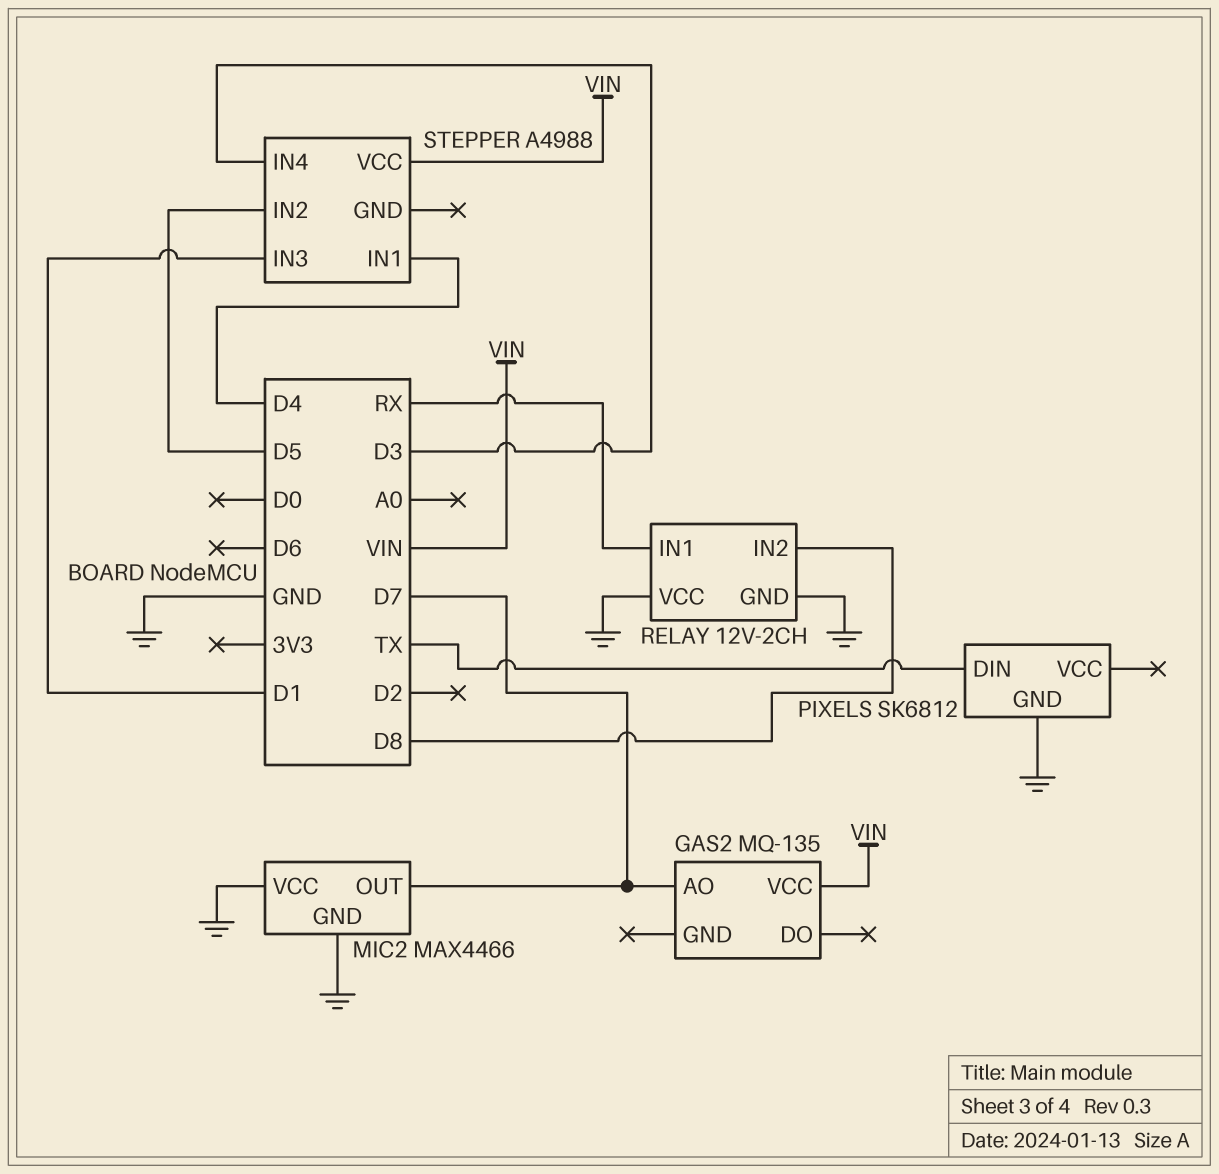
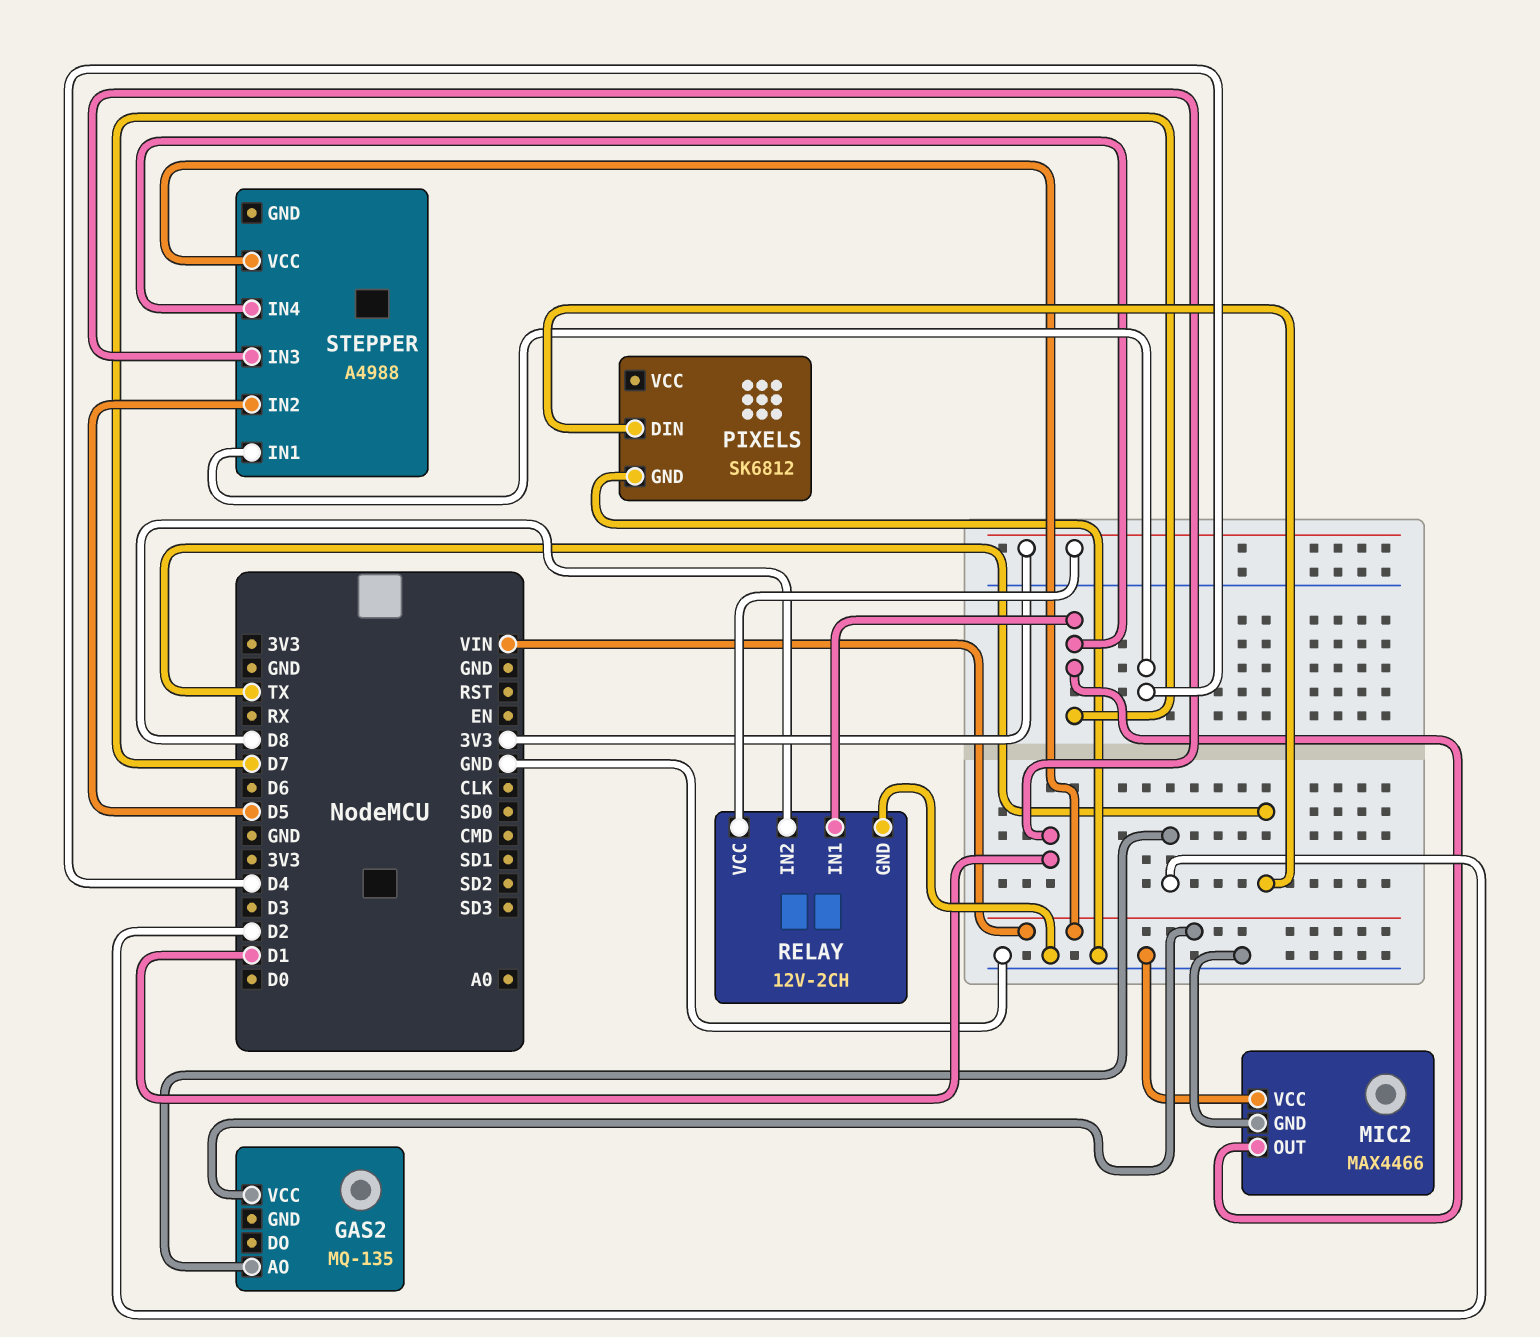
GAS2 pin AO: D7 -> D2
RELAY pin IN1: RX -> D7
RELAY pin VCC: GND -> 3V3
STEPPER pin IN4: D3 -> D7

